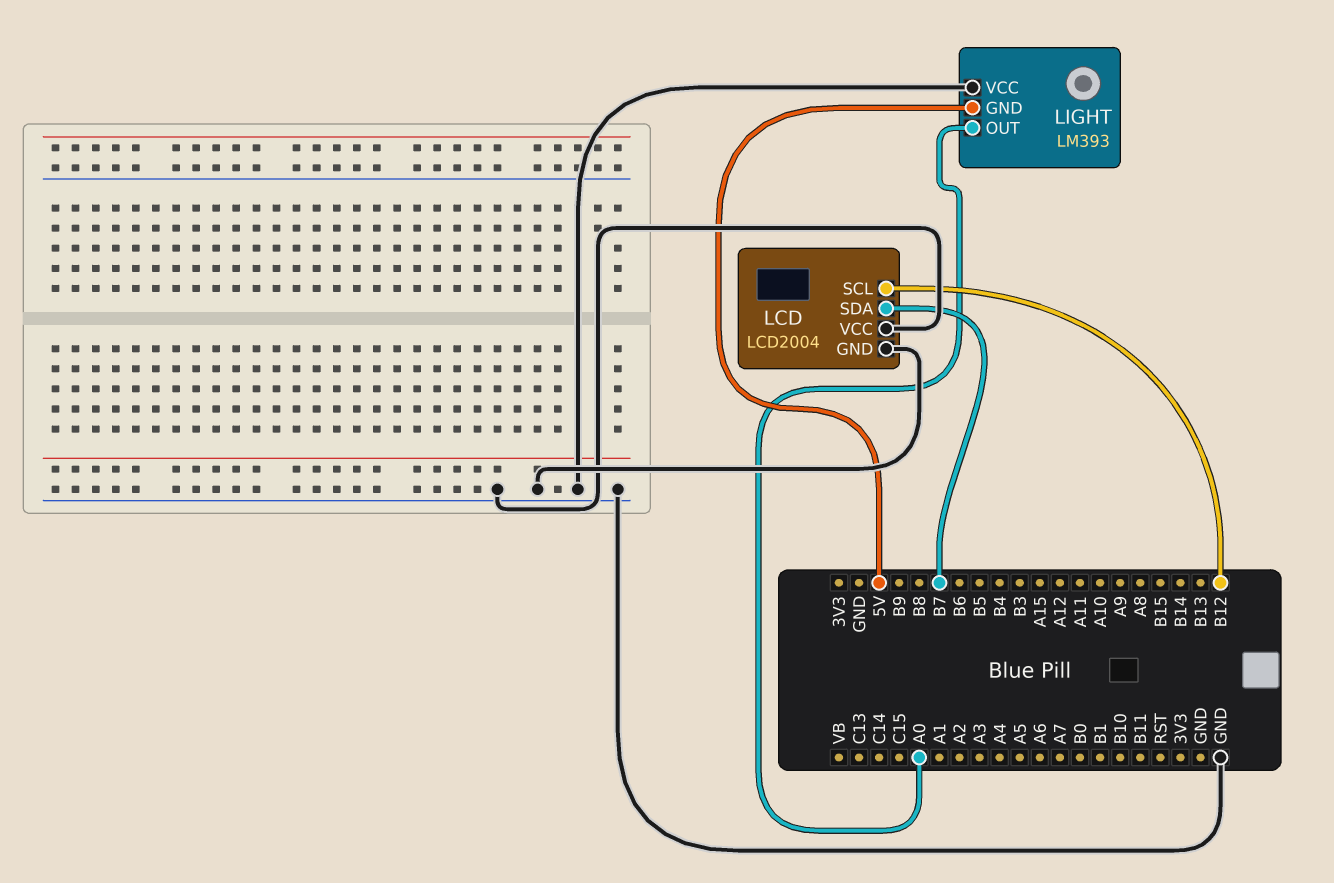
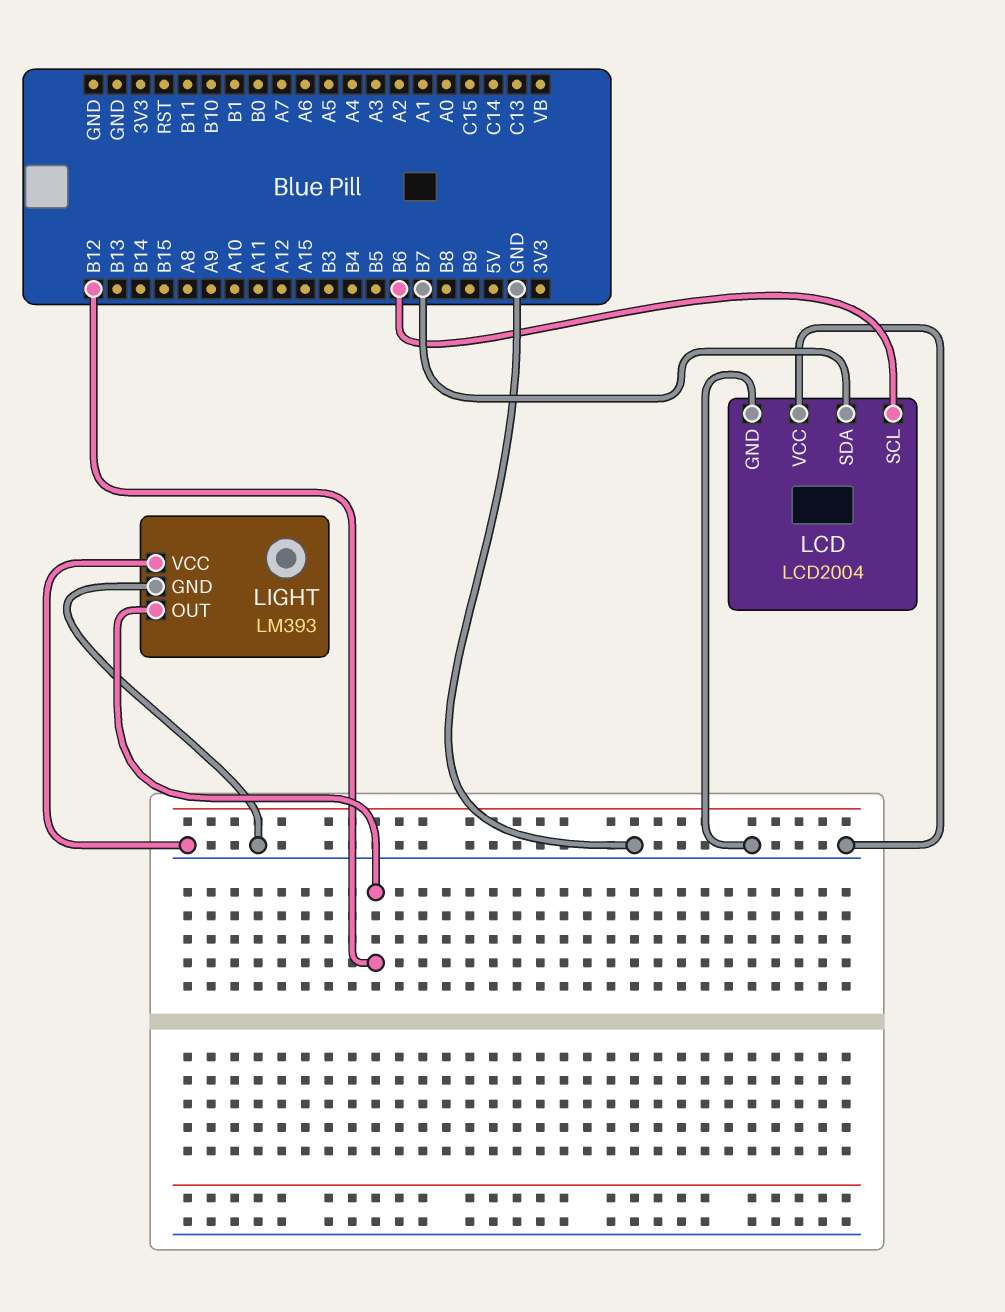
LCD pin SCL: B12 -> B6
LIGHT pin GND: 5V -> GND
LIGHT pin OUT: A0 -> B12

